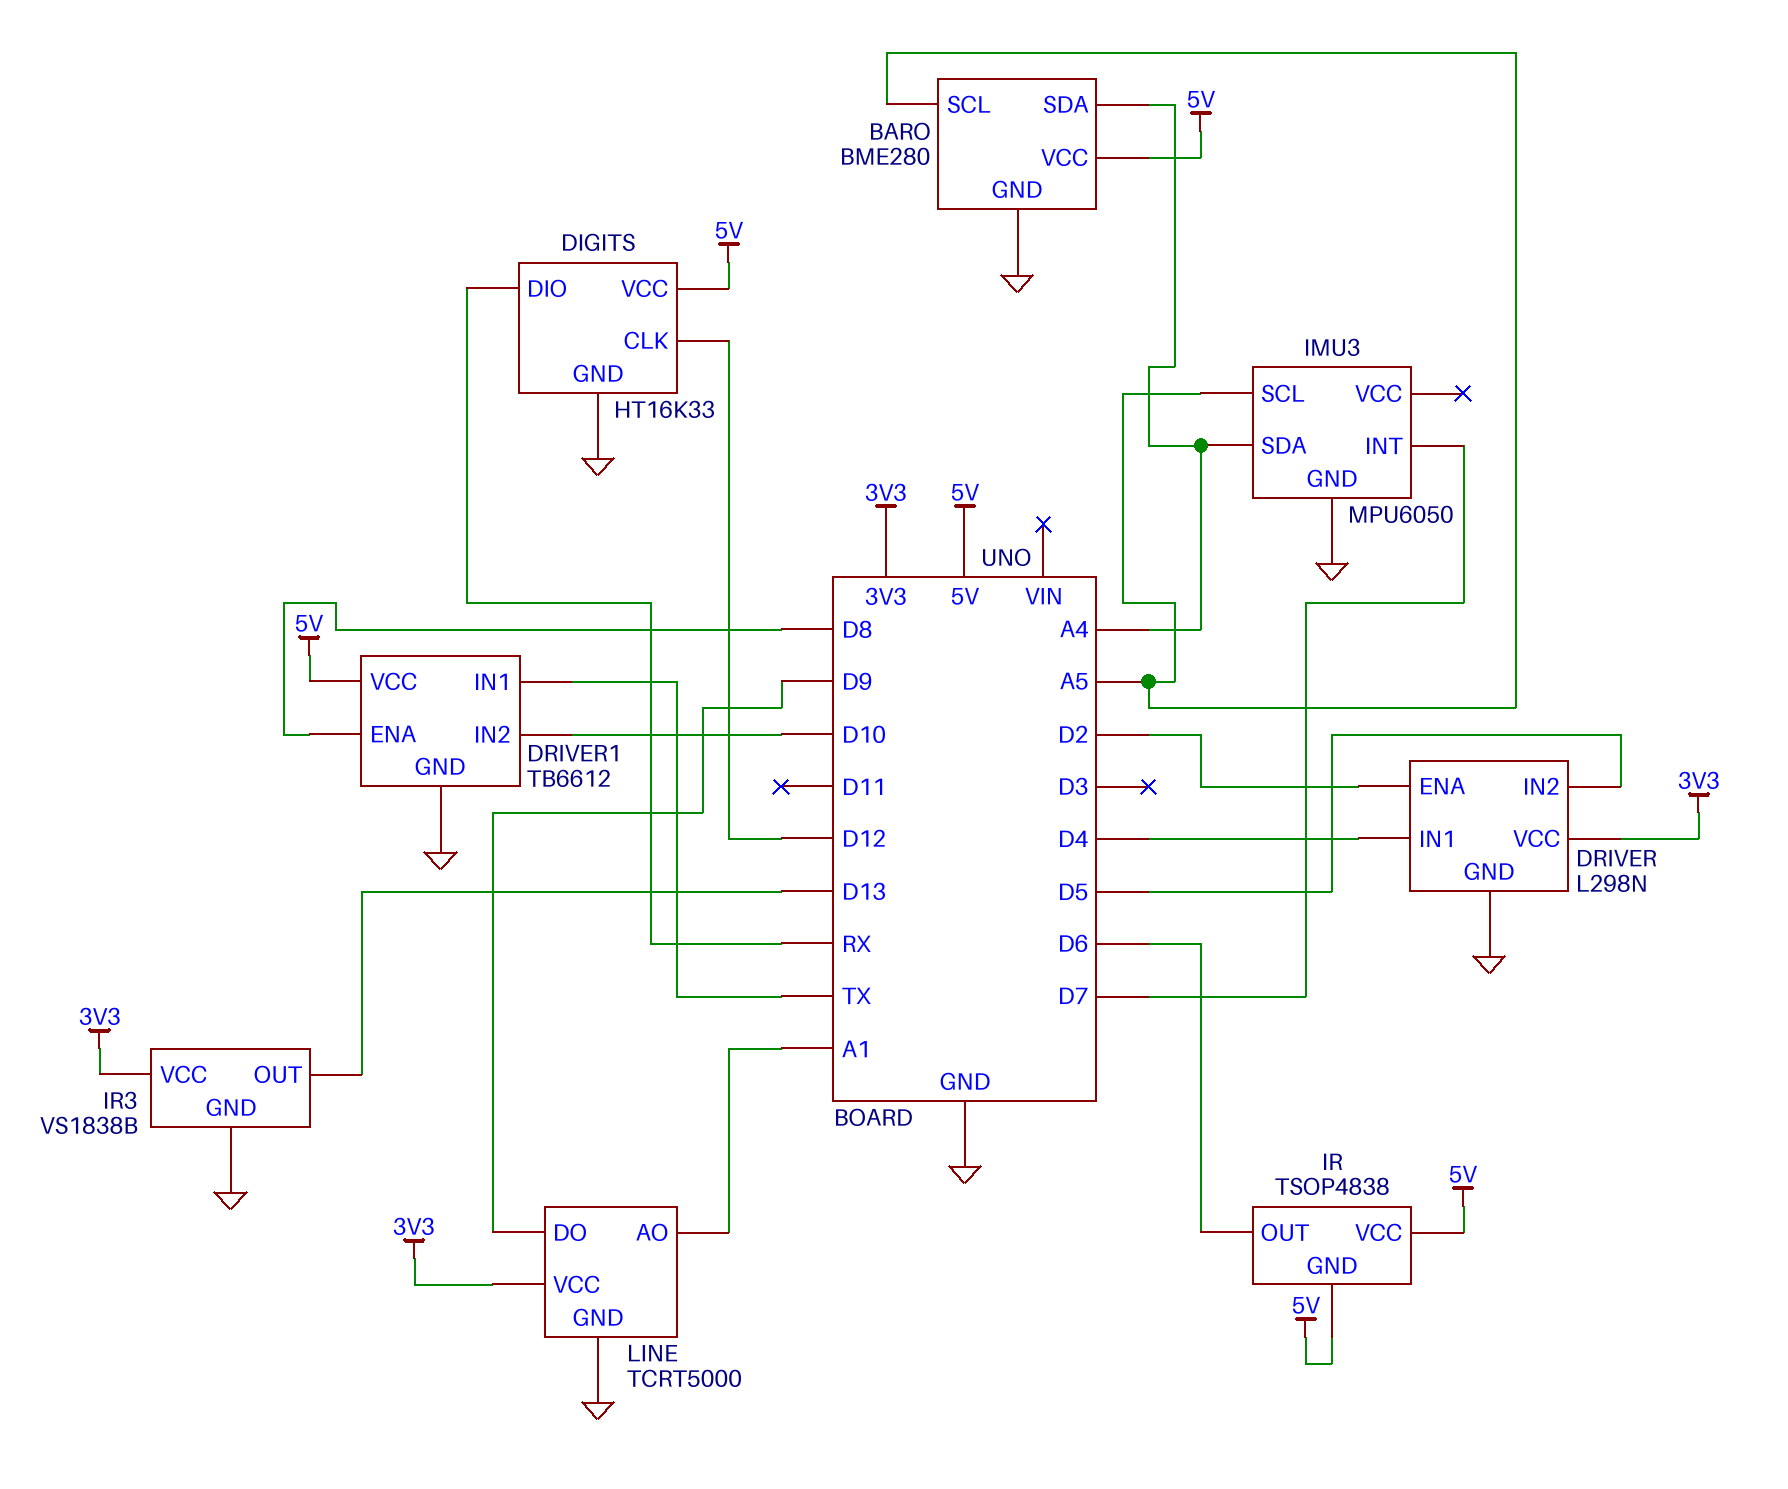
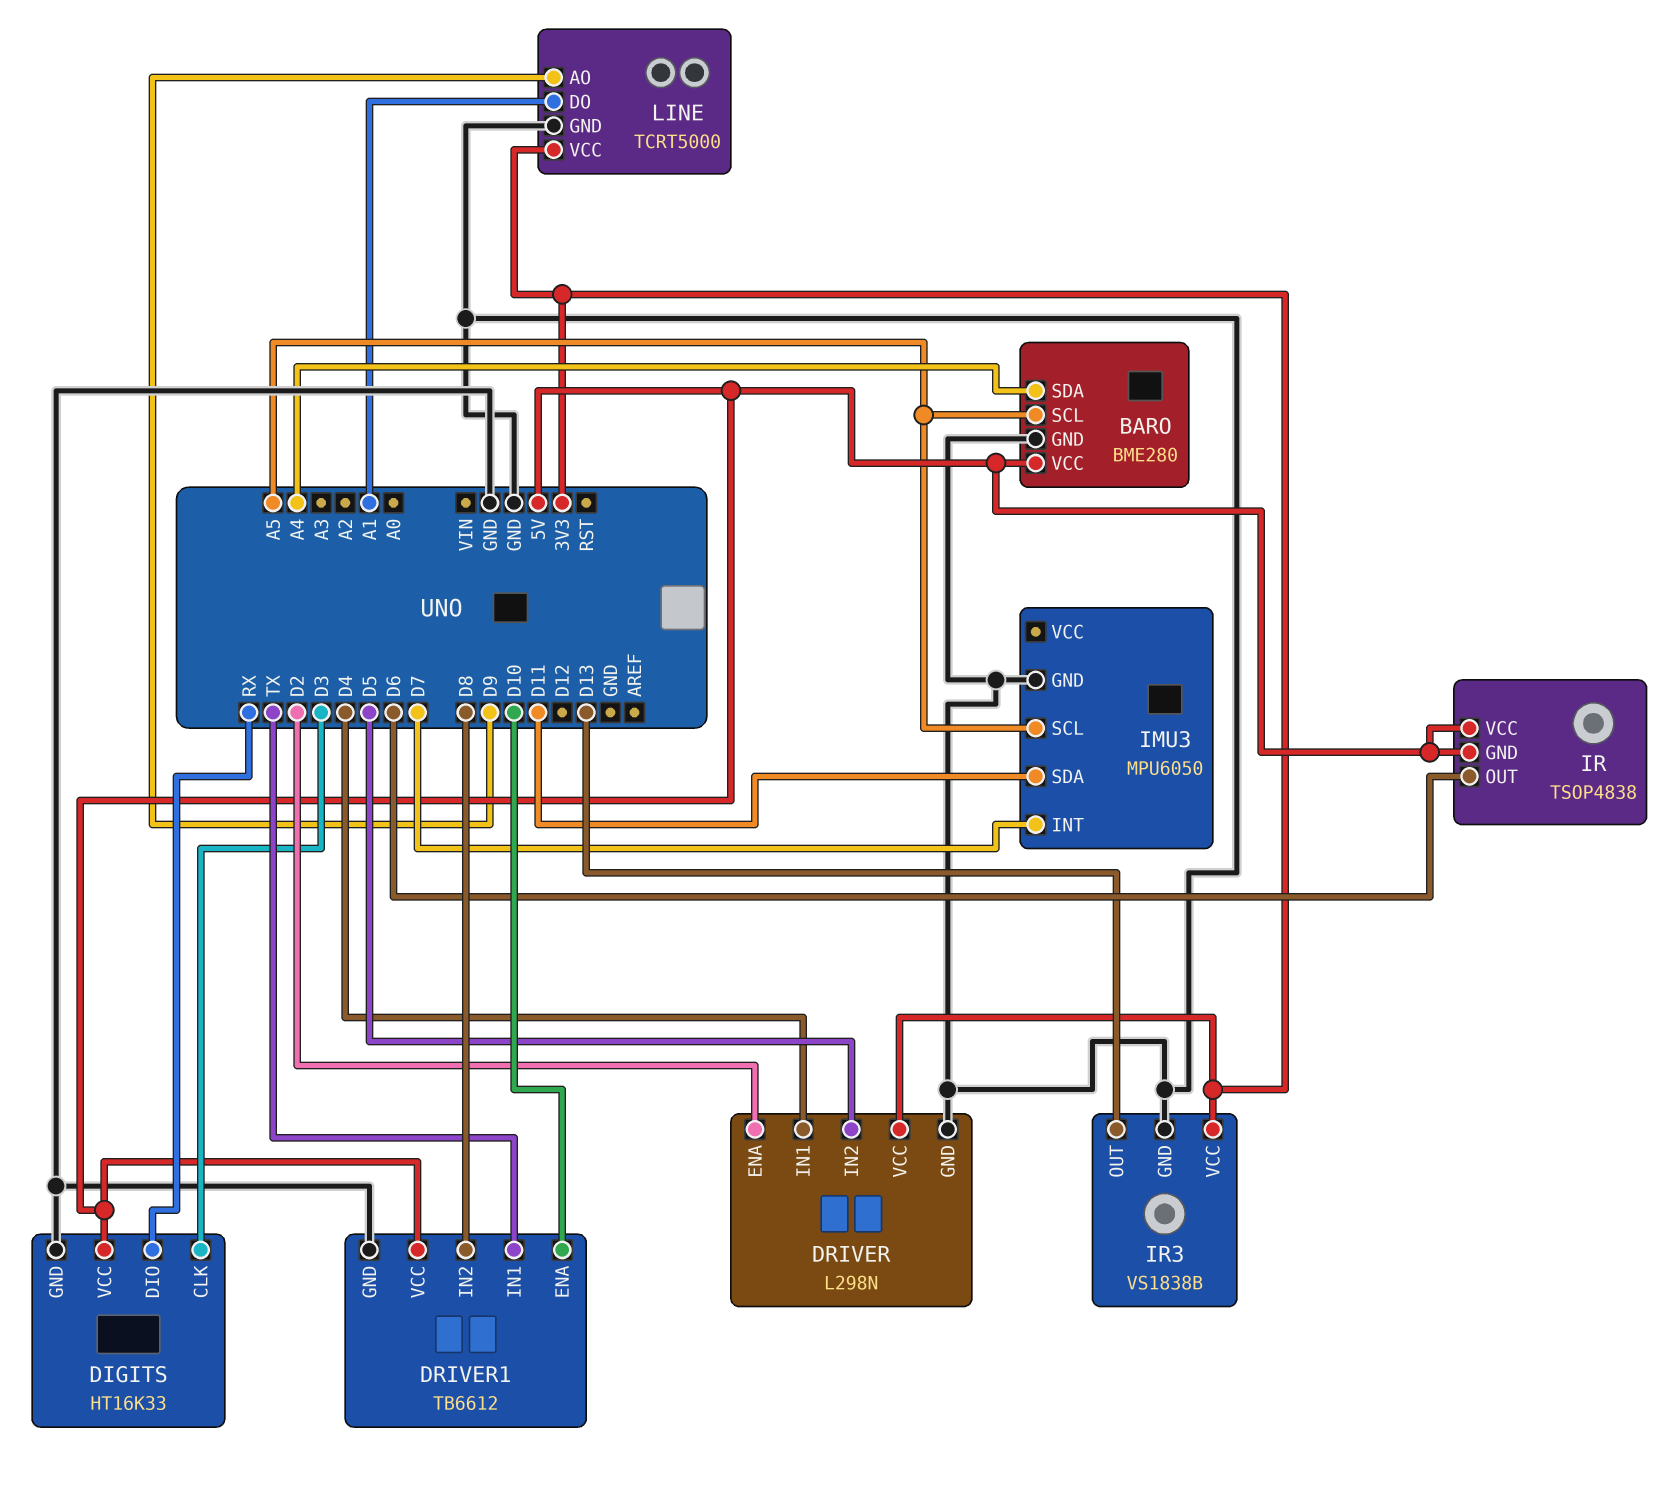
DIGITS pin CLK: D12 -> D3
DRIVER1 pin ENA: D8 -> D10
DRIVER1 pin IN2: D10 -> D8
IMU3 pin SDA: A4 -> D11
LINE pin AO: A1 -> D9
LINE pin DO: D9 -> A1

